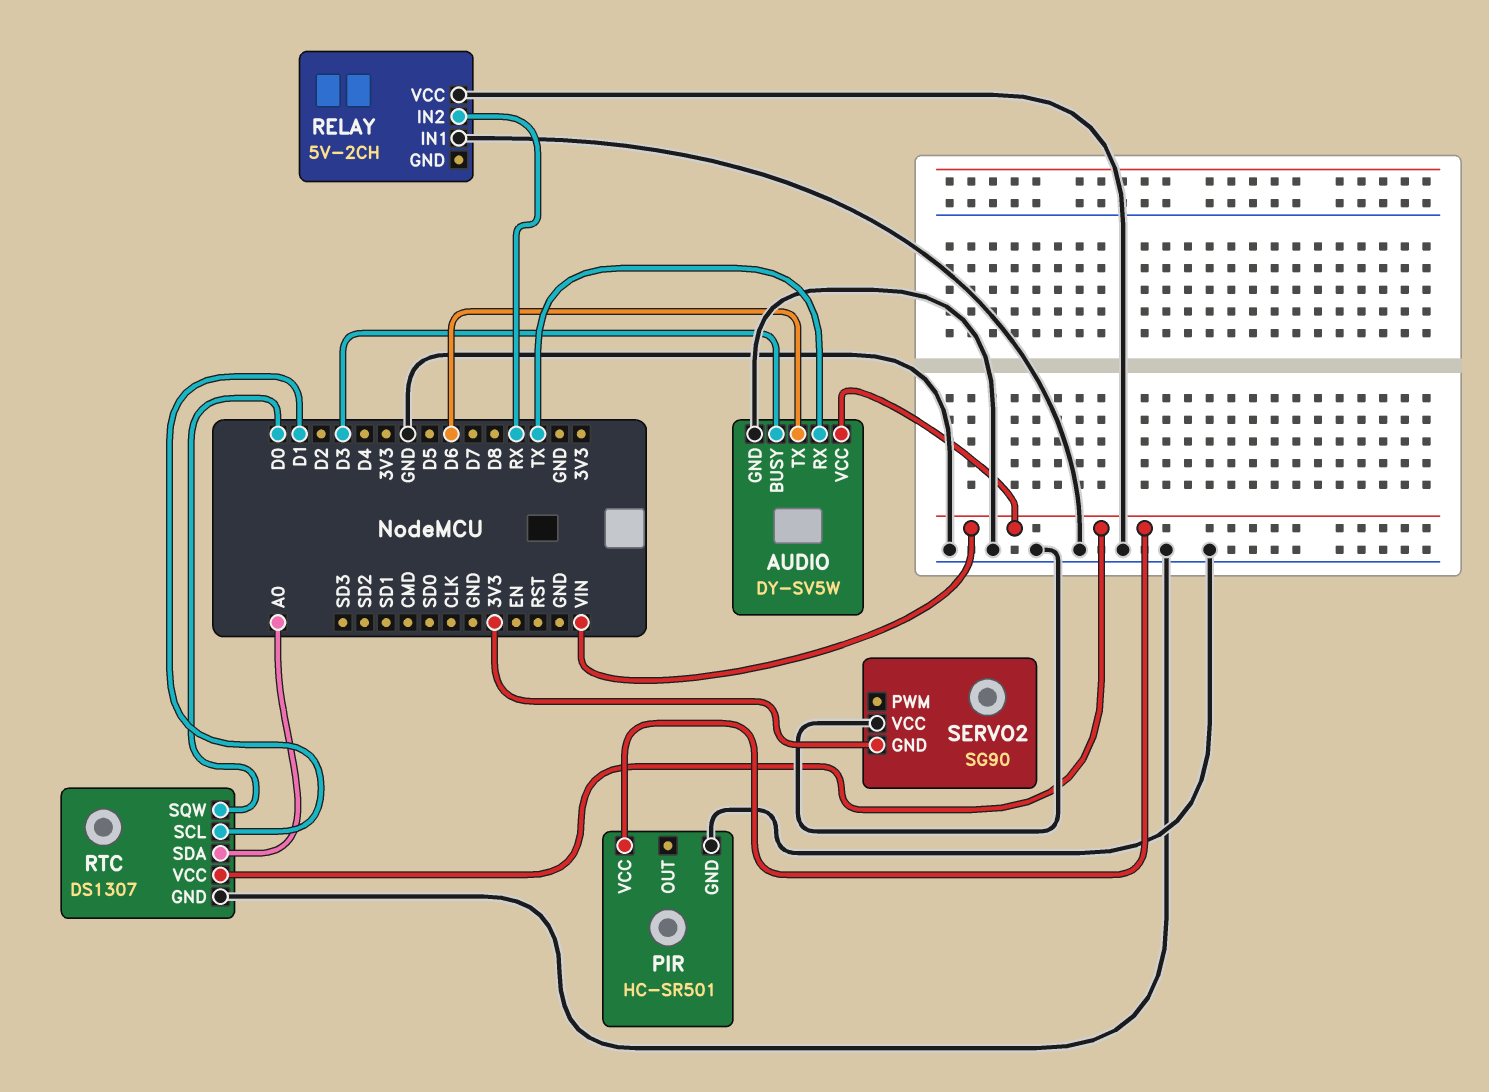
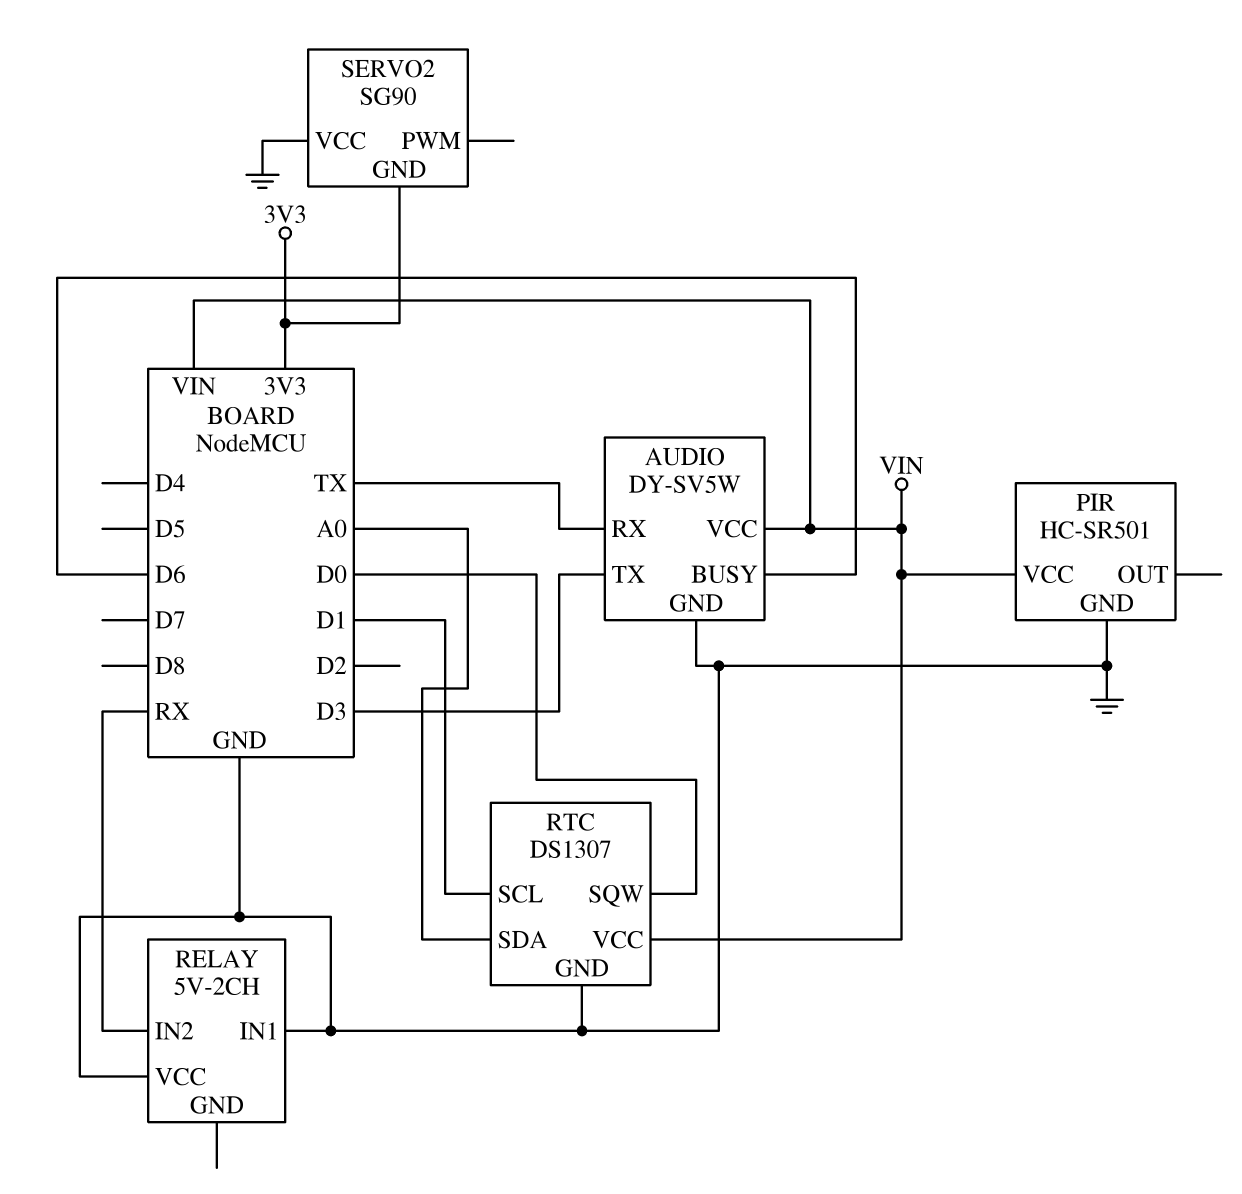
AUDIO pin BUSY: D3 -> D6
AUDIO pin TX: D6 -> D3

